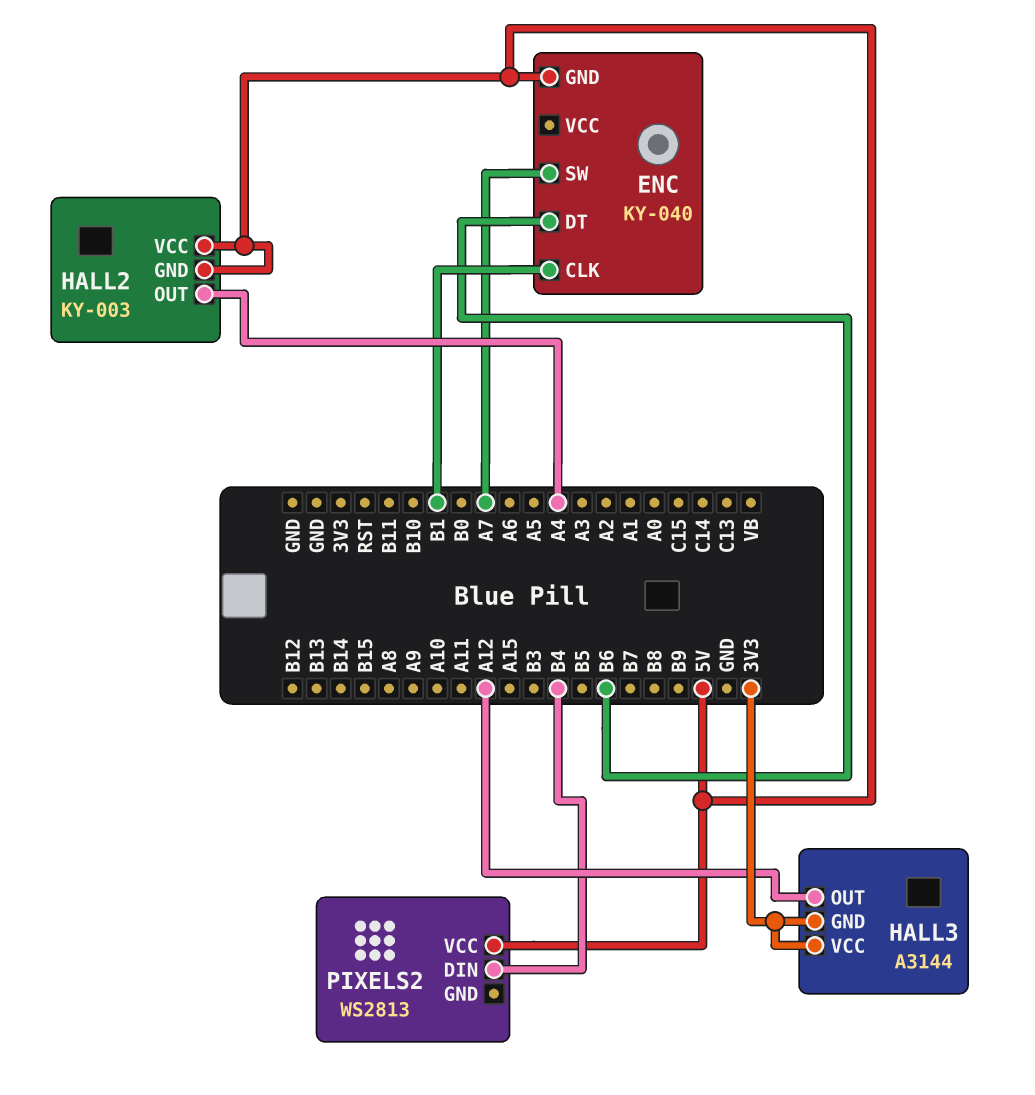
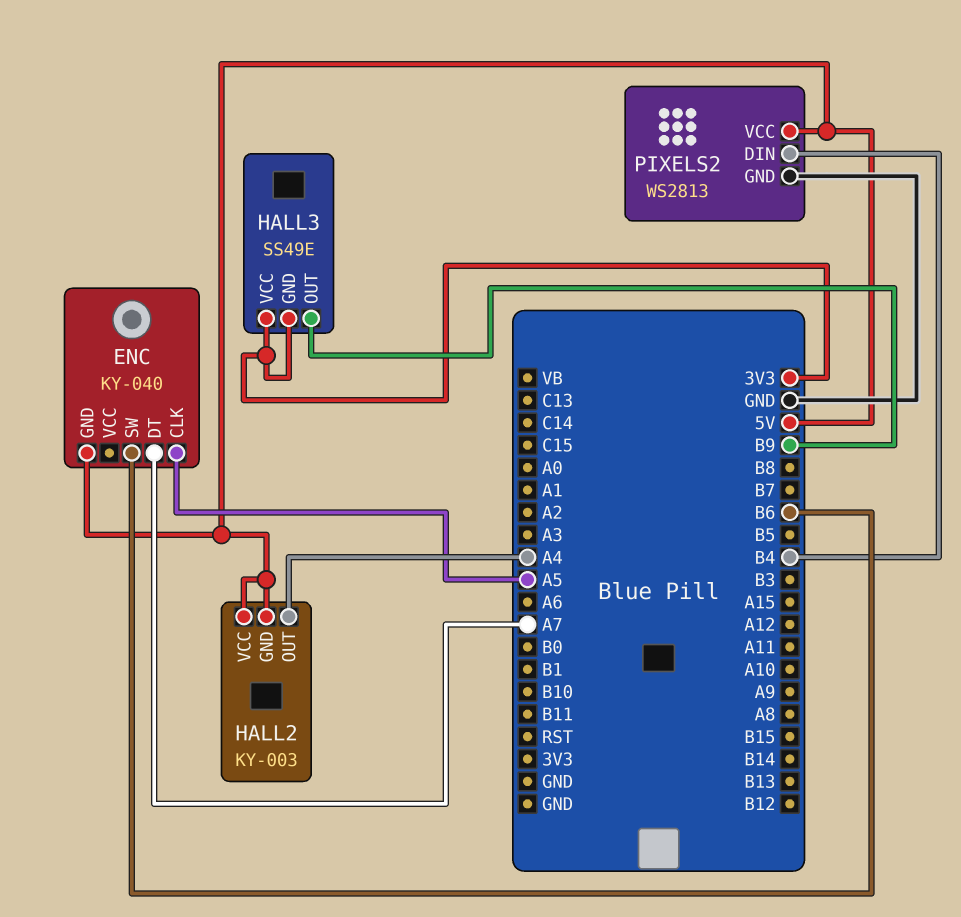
ENC pin CLK: B1 -> A5
ENC pin DT: B6 -> A7
ENC pin SW: A7 -> B6
HALL3: A3144 -> SS49E
HALL3 pin OUT: A12 -> B9
PIXELS2 pin GND: none -> GND

